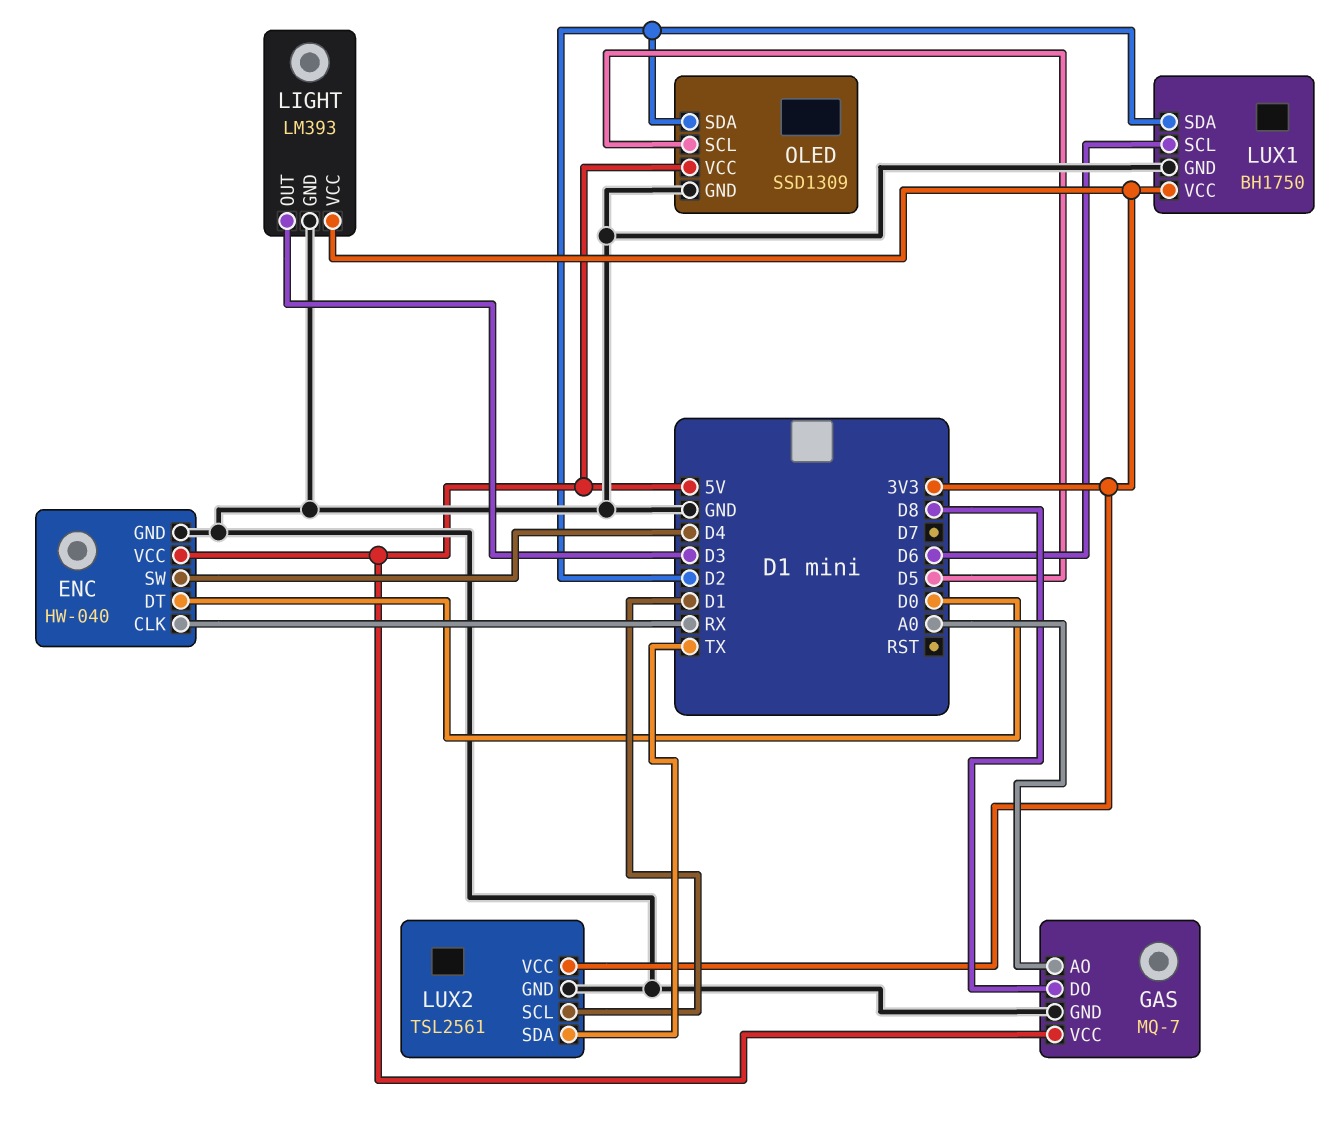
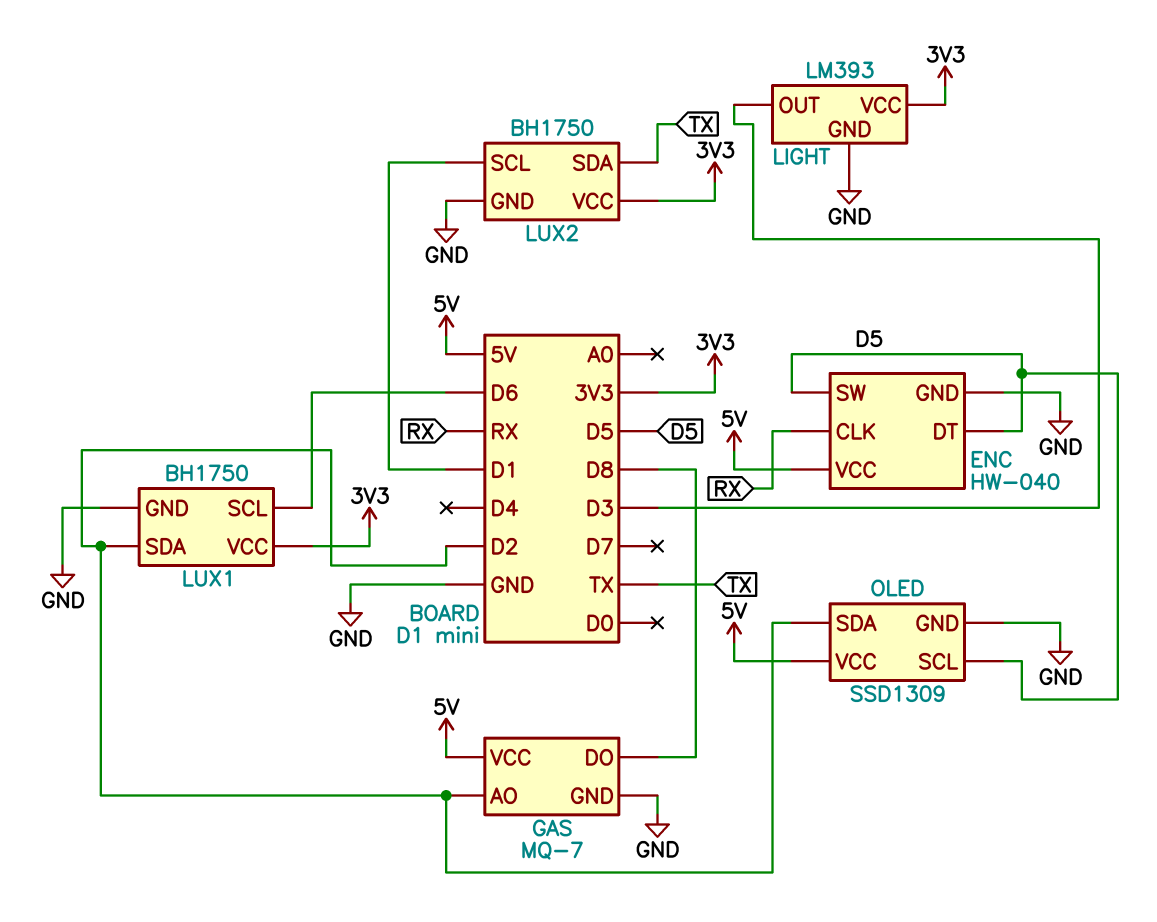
ENC pin DT: D0 -> D5
ENC pin SW: D4 -> D5
GAS pin AO: A0 -> D2
LUX2: TSL2561 -> BH1750

